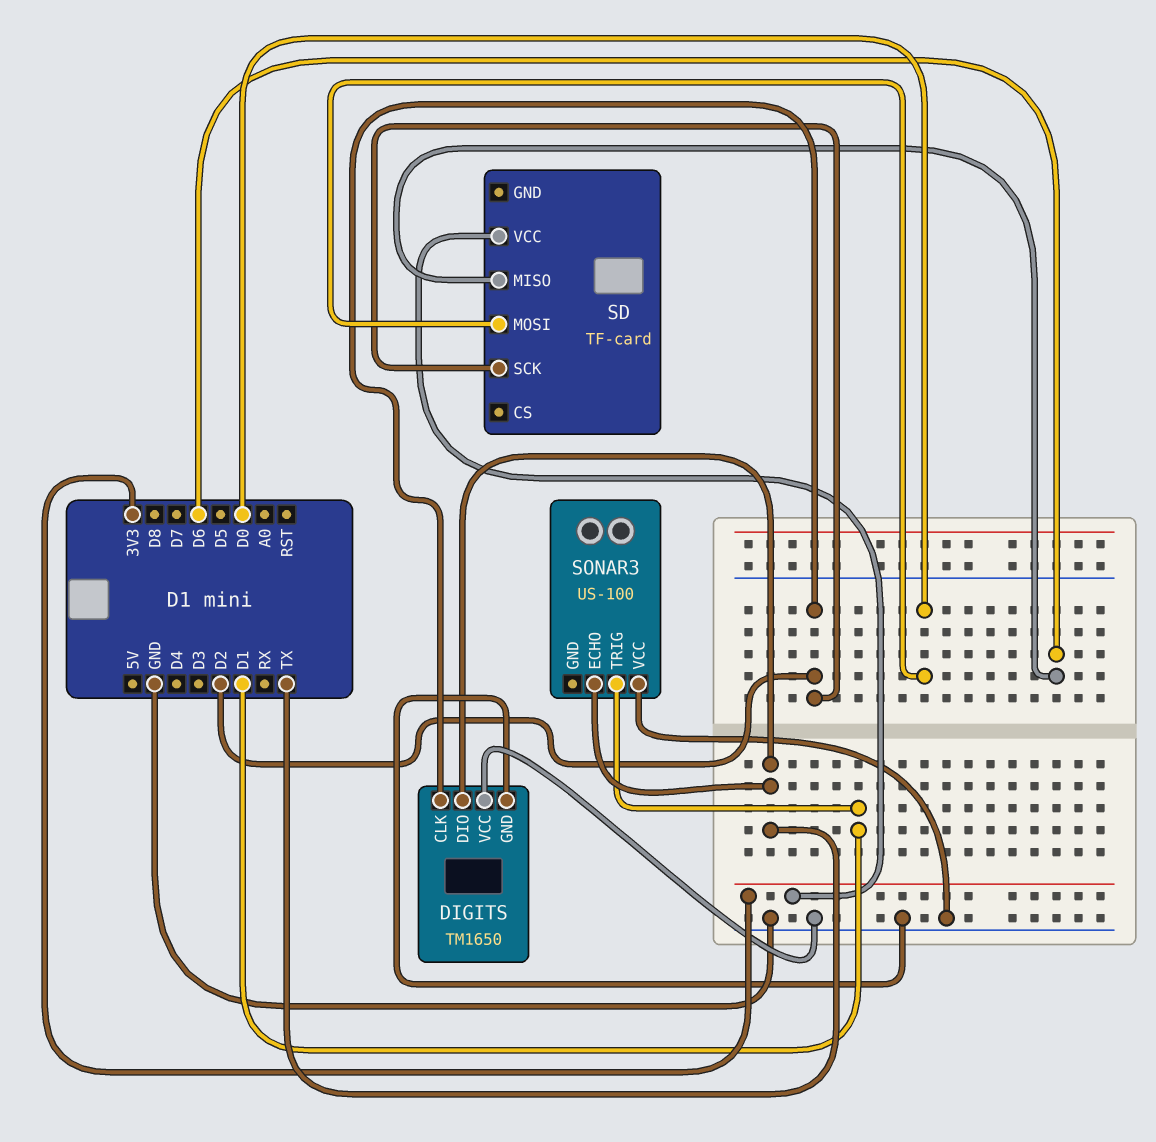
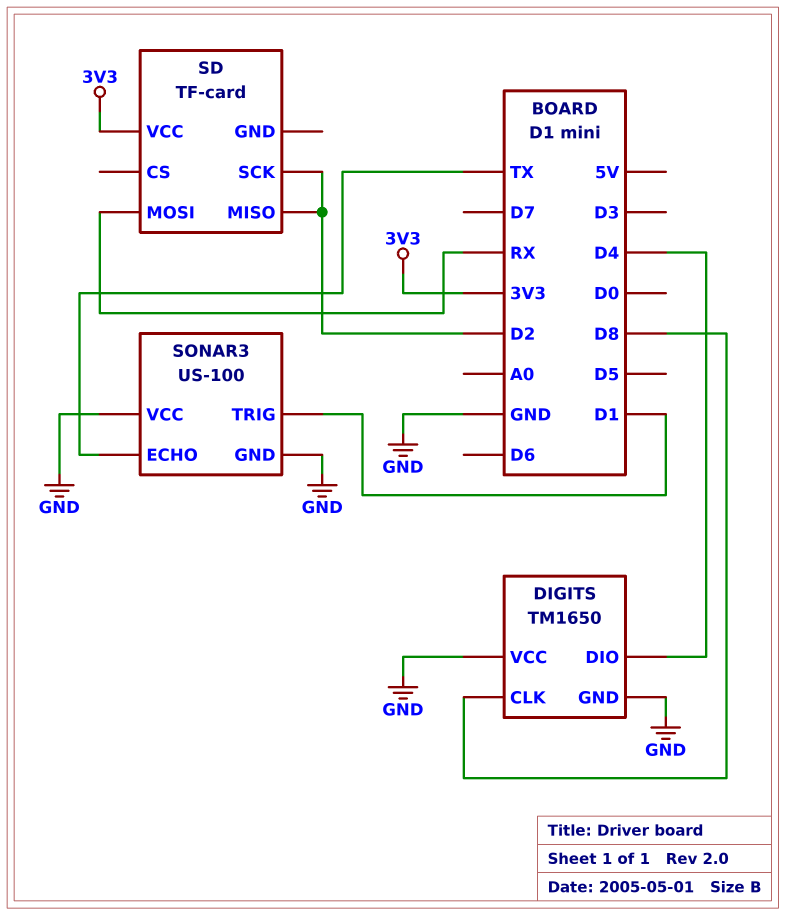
DIGITS pin CLK: D2 -> D8
DIGITS pin DIO: TX -> D4
SD pin MISO: D6 -> D2
SD pin MOSI: D0 -> RX
SONAR3 pin GND: none -> GND

